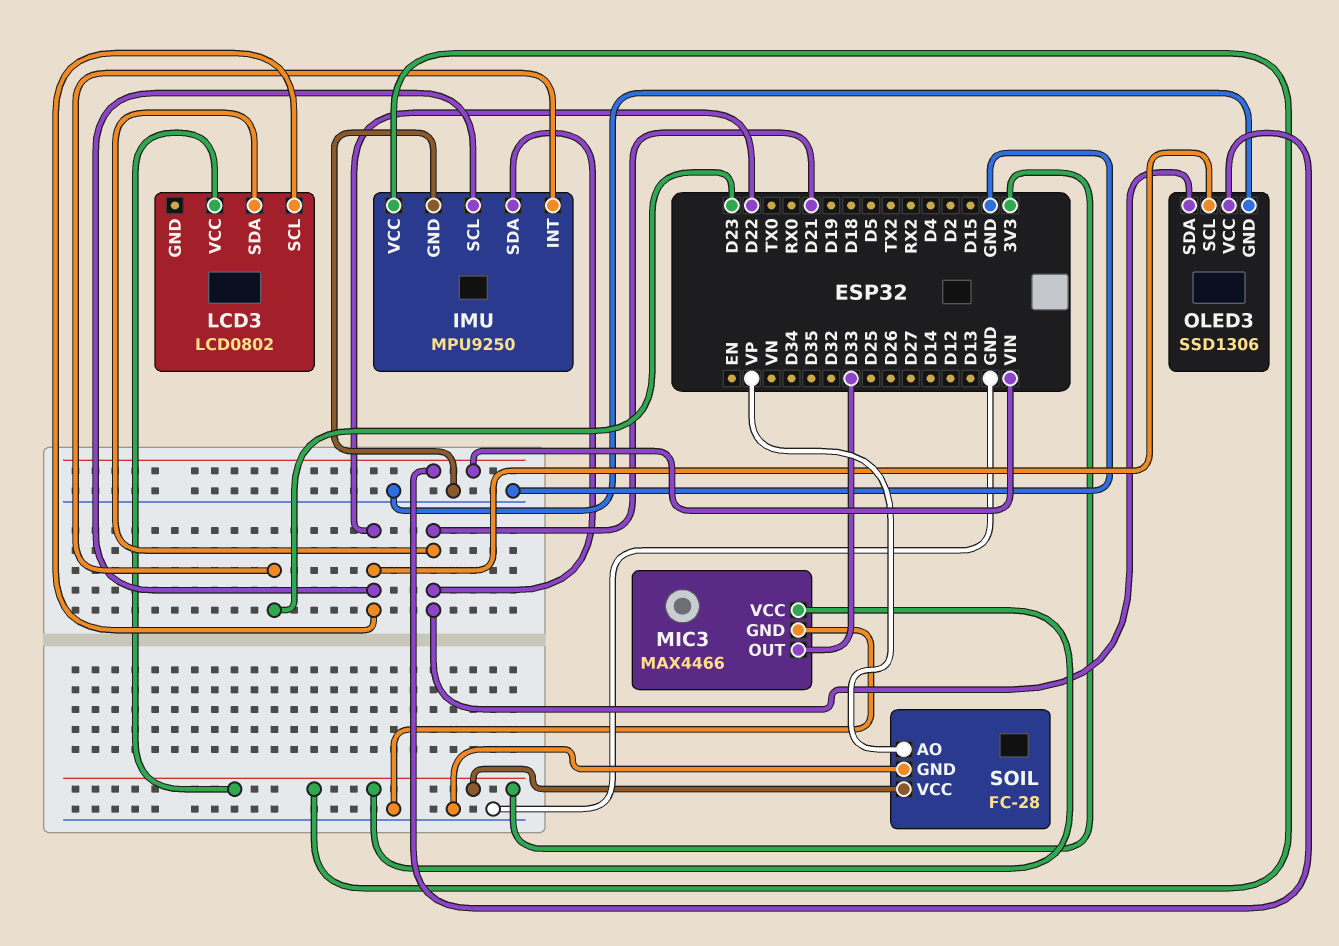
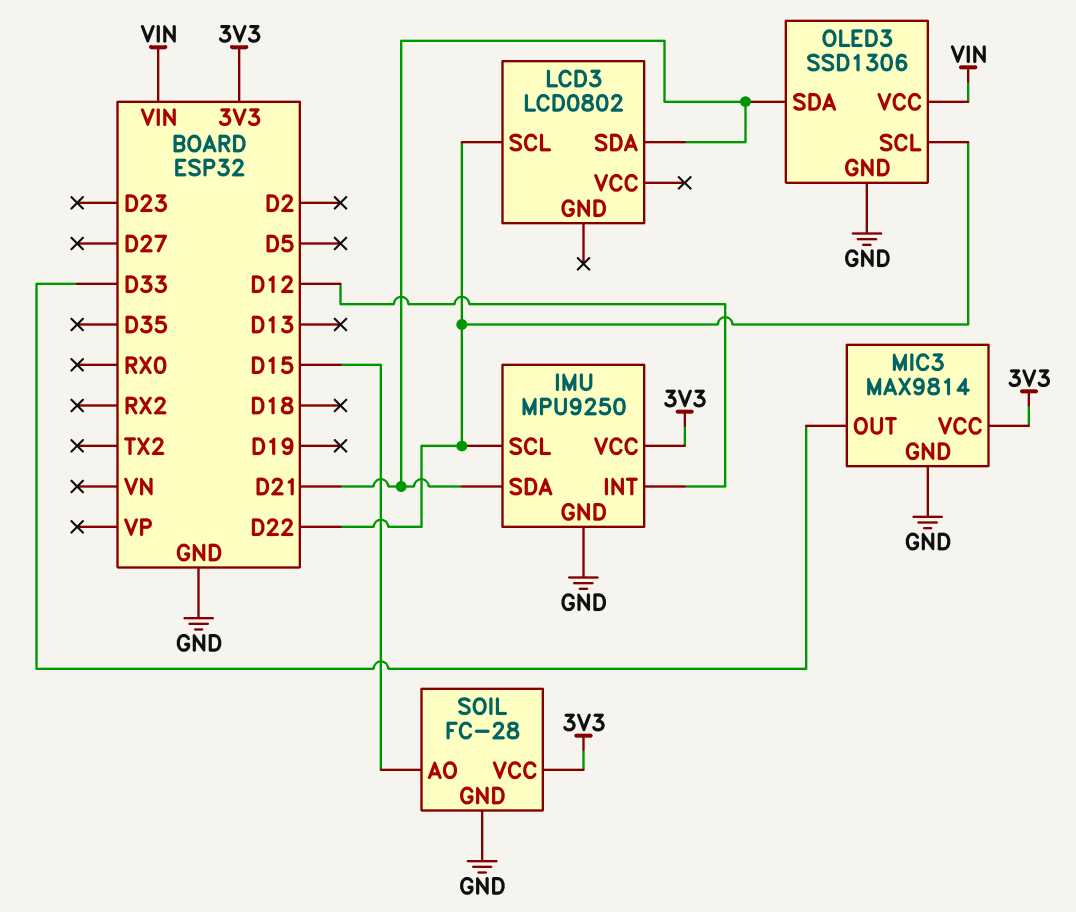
IMU pin INT: D23 -> D12
LCD3 pin VCC: 3V3 -> none
MIC3: MAX4466 -> MAX9814
SOIL pin AO: VP -> D15

